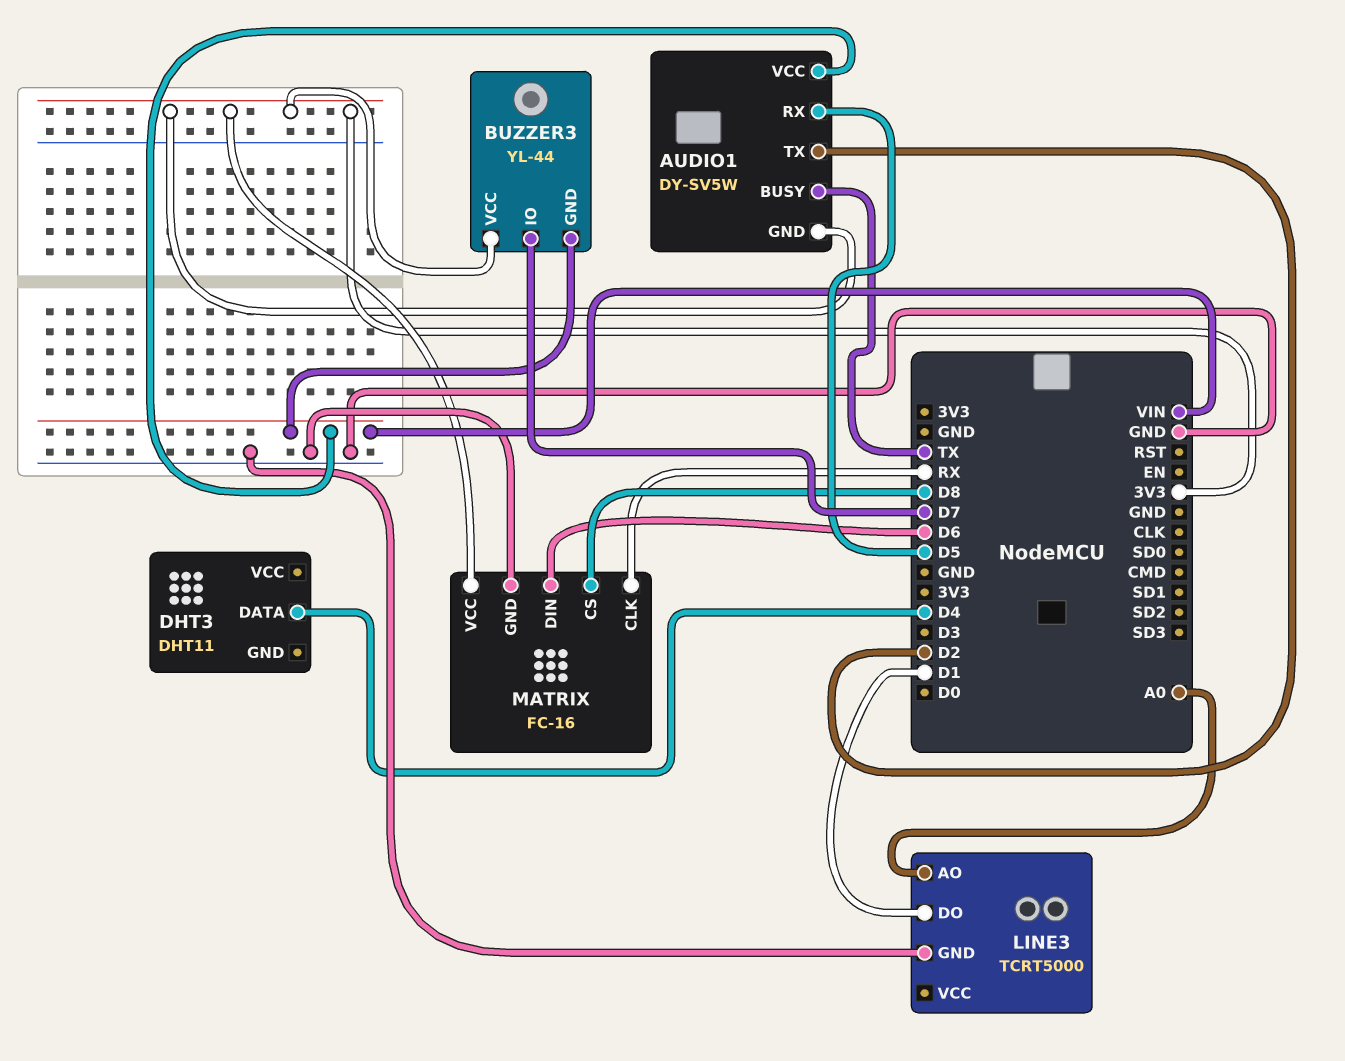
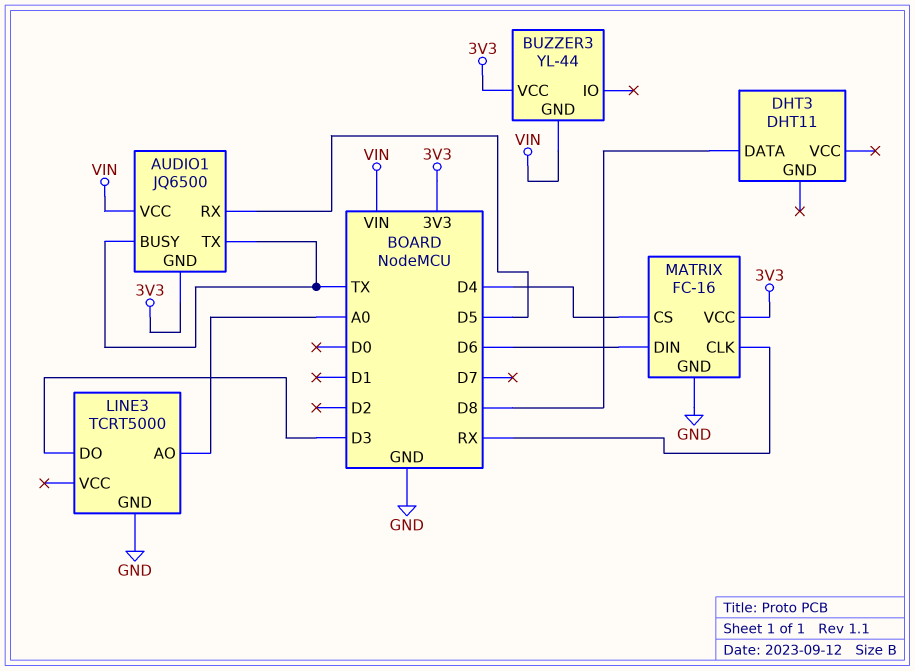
AUDIO1: DY-SV5W -> JQ6500
AUDIO1 pin TX: D2 -> TX
BUZZER3 pin IO: D7 -> none
DHT3 pin DATA: D4 -> D8
LINE3 pin DO: D1 -> D3
MATRIX pin CS: D8 -> D4

